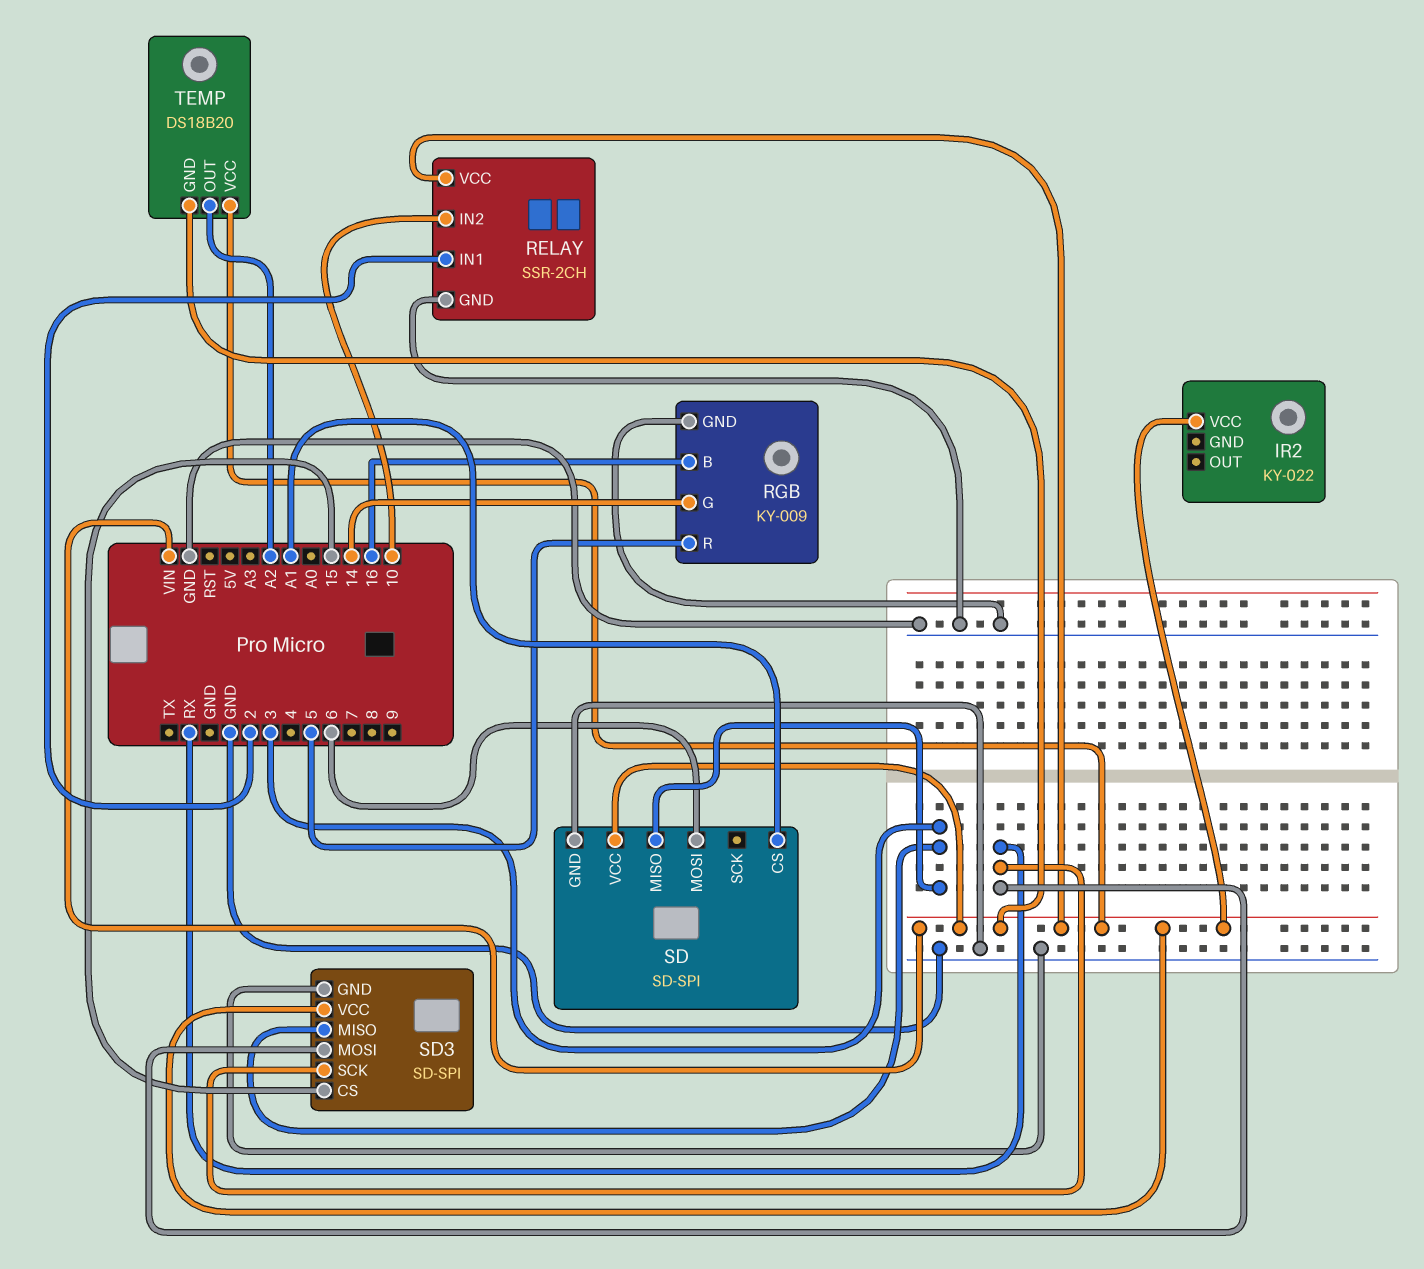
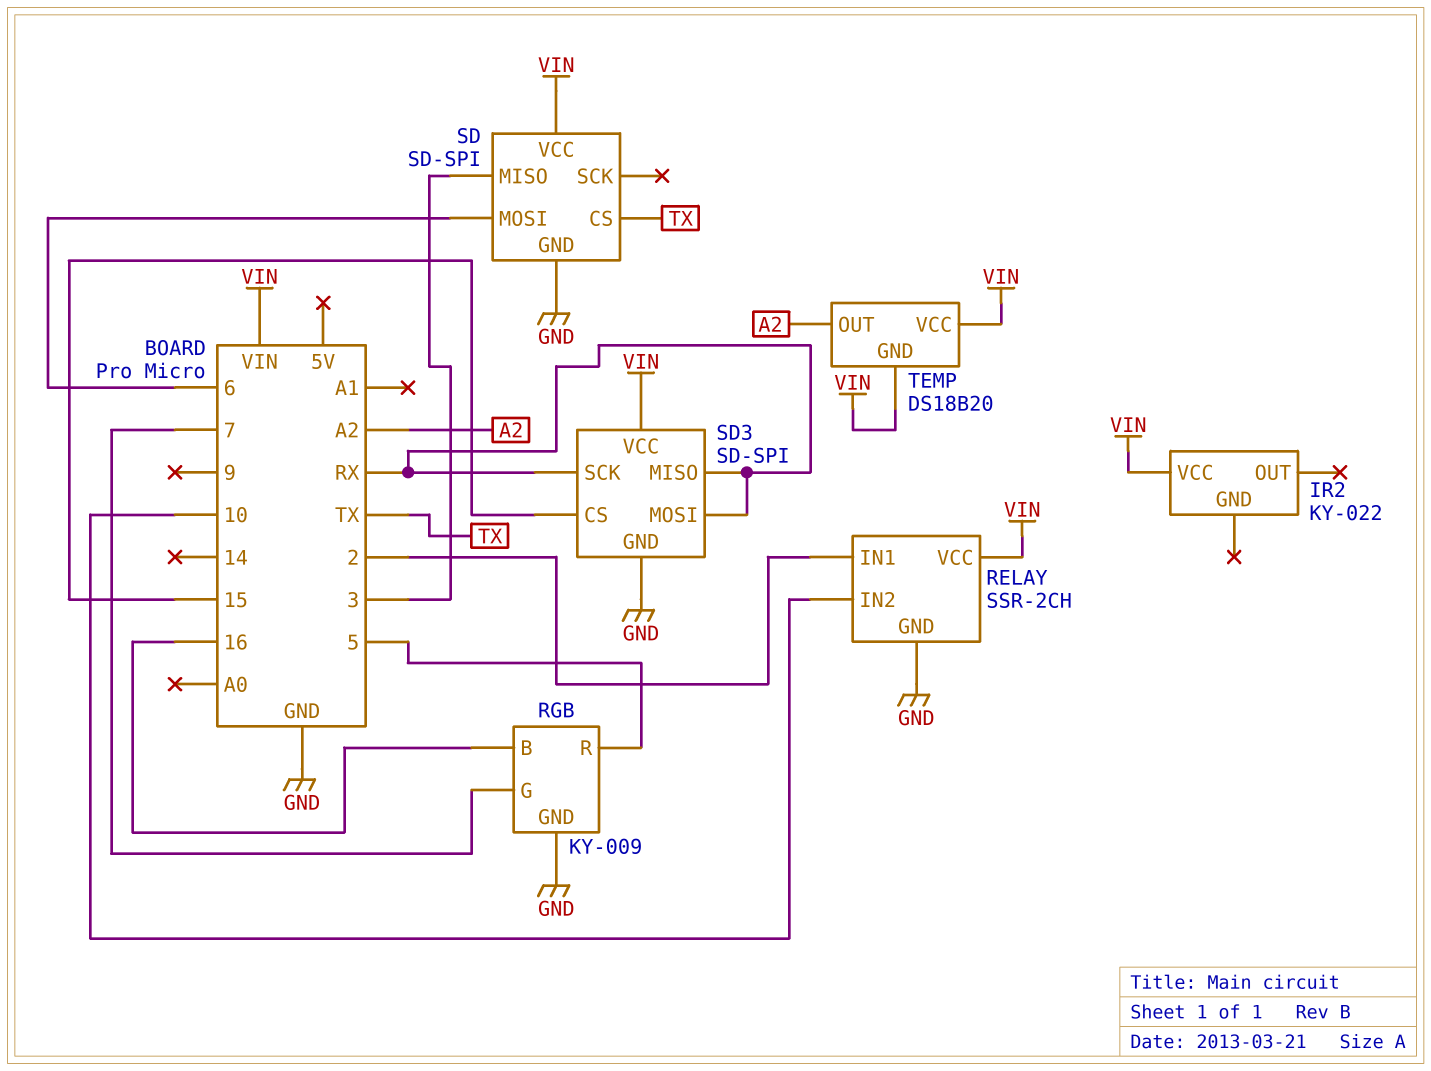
RGB pin G: 14 -> 7
SD pin CS: A1 -> TX
SD3 pin MISO: 3 -> RX

